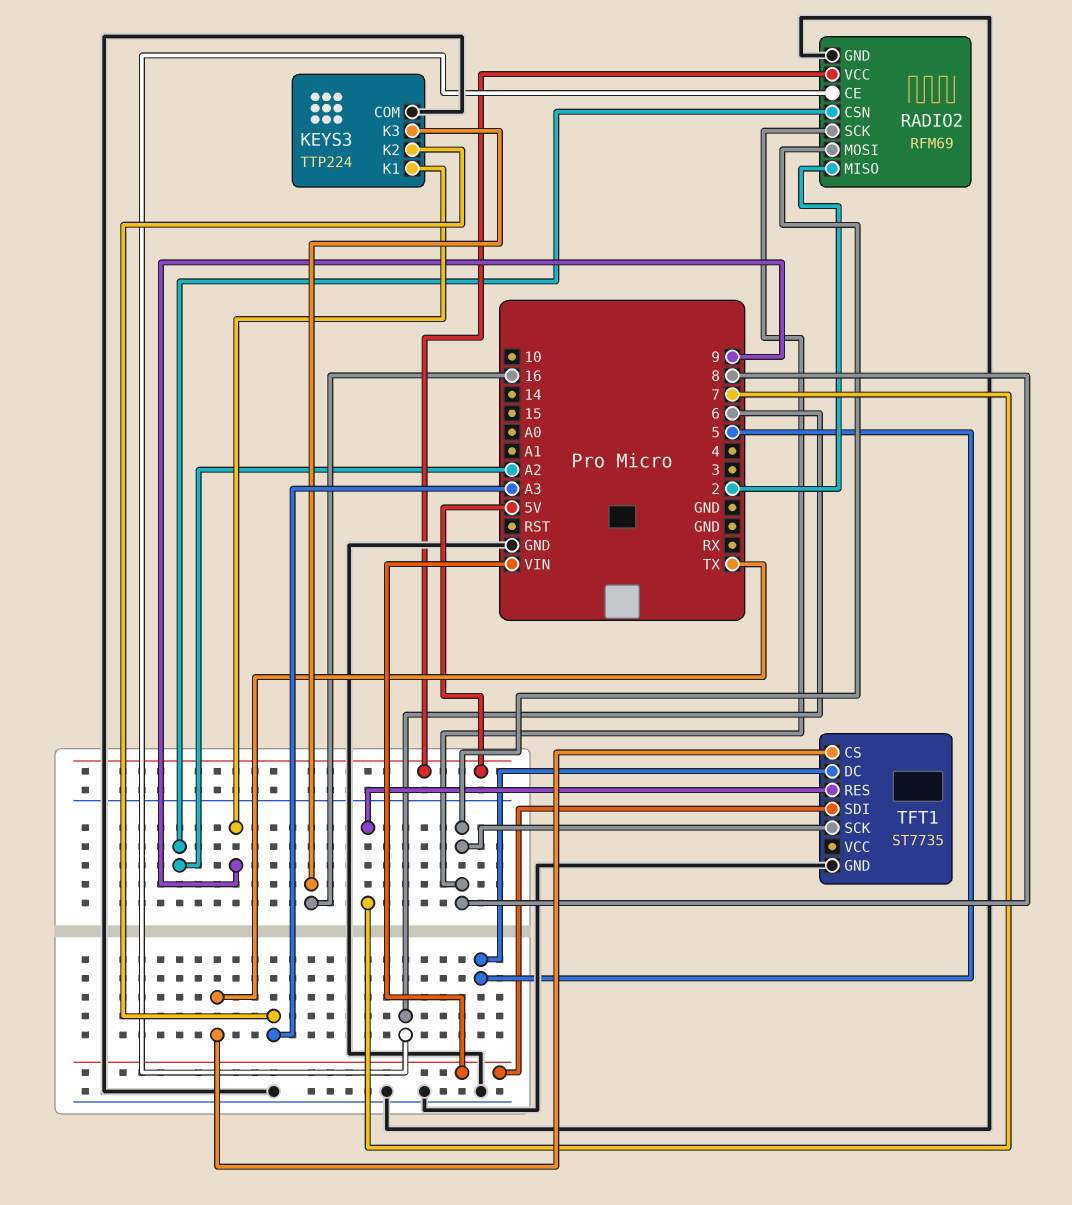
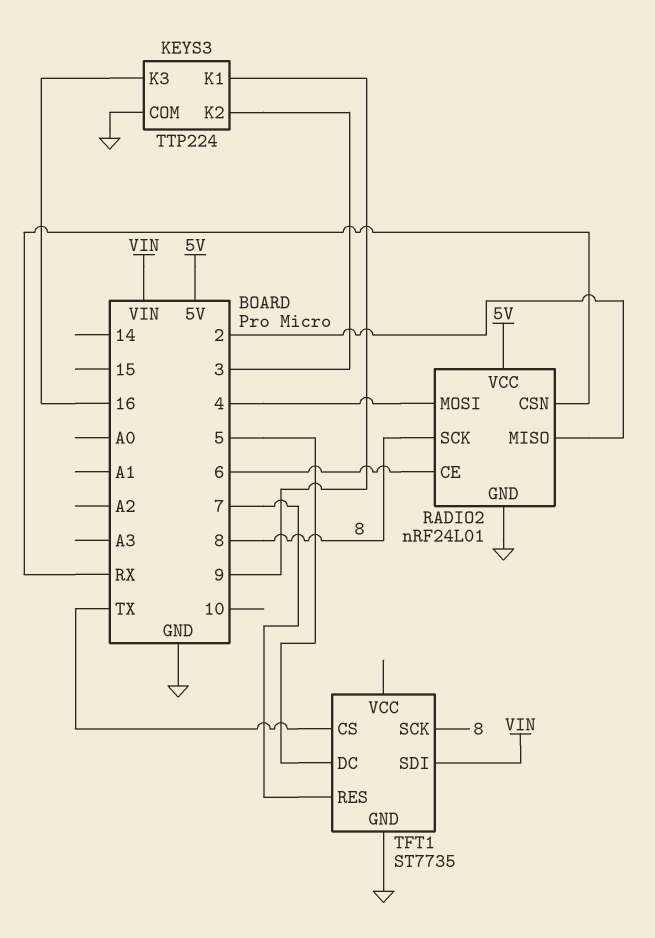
KEYS3 pin K2: A3 -> 3
RADIO2: RFM69 -> nRF24L01
RADIO2 pin CSN: A2 -> RX
RADIO2 pin MOSI: 8 -> 4

